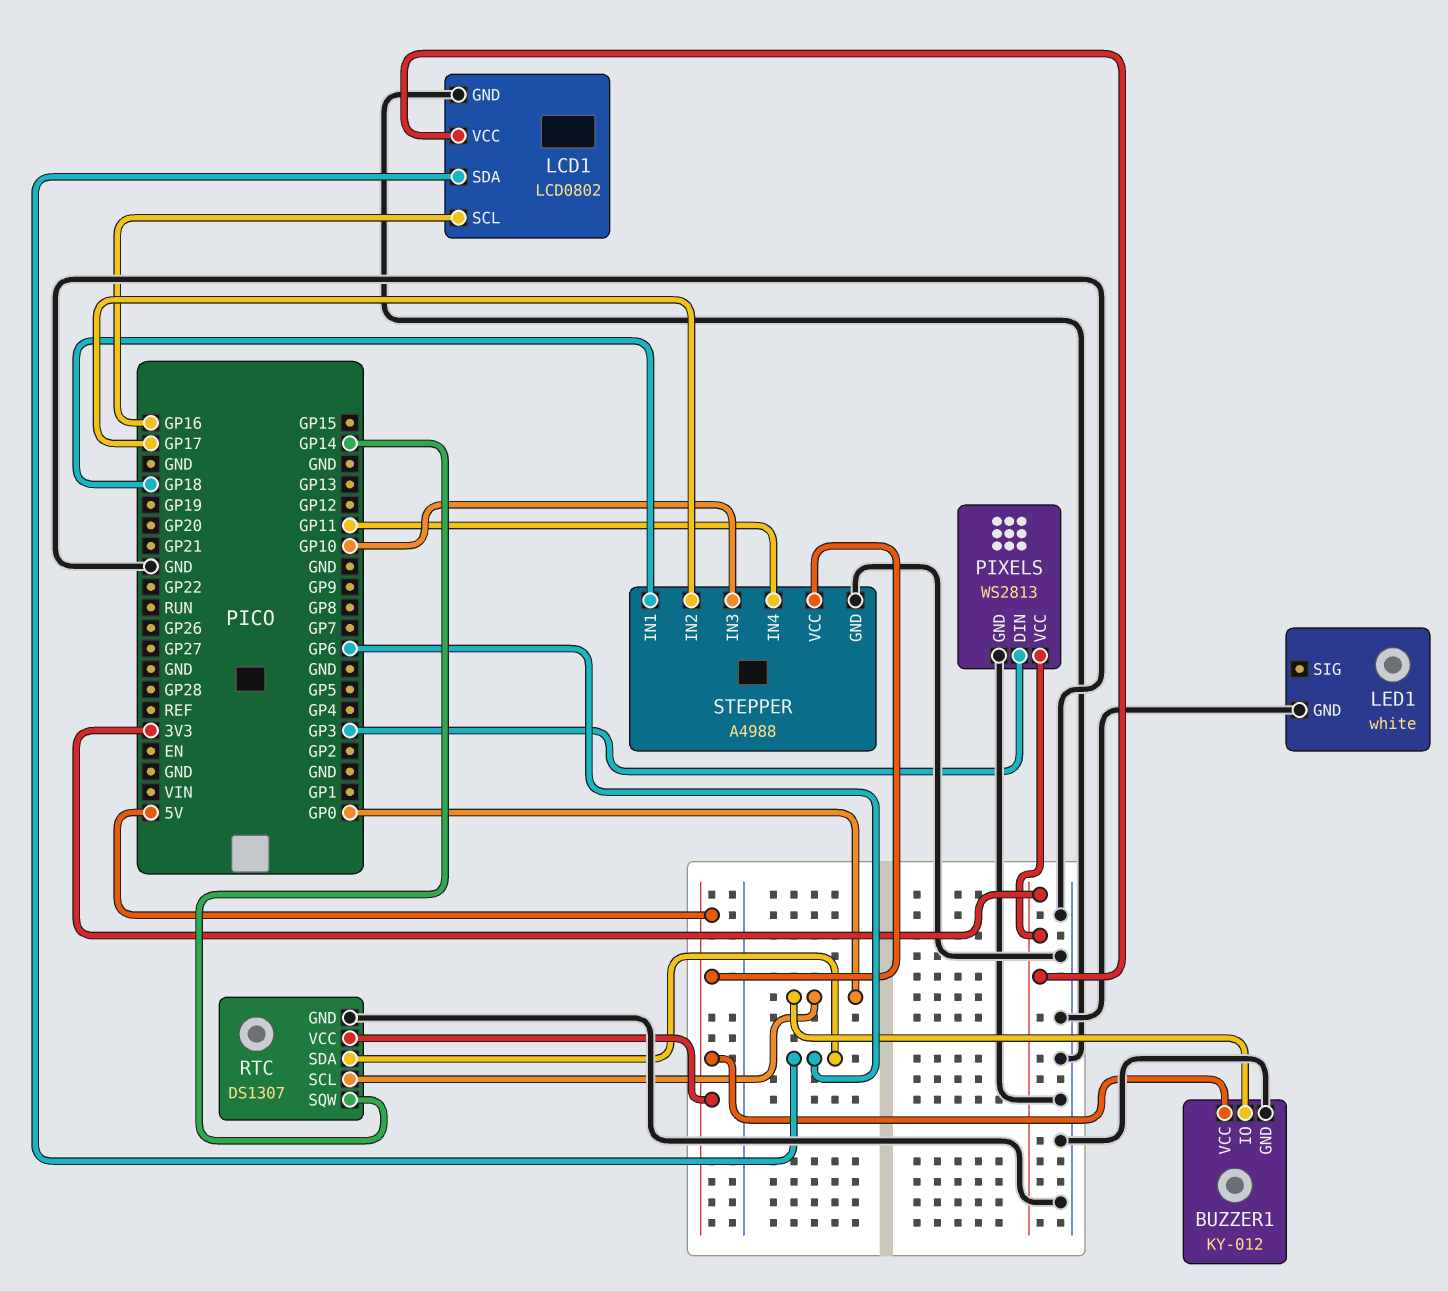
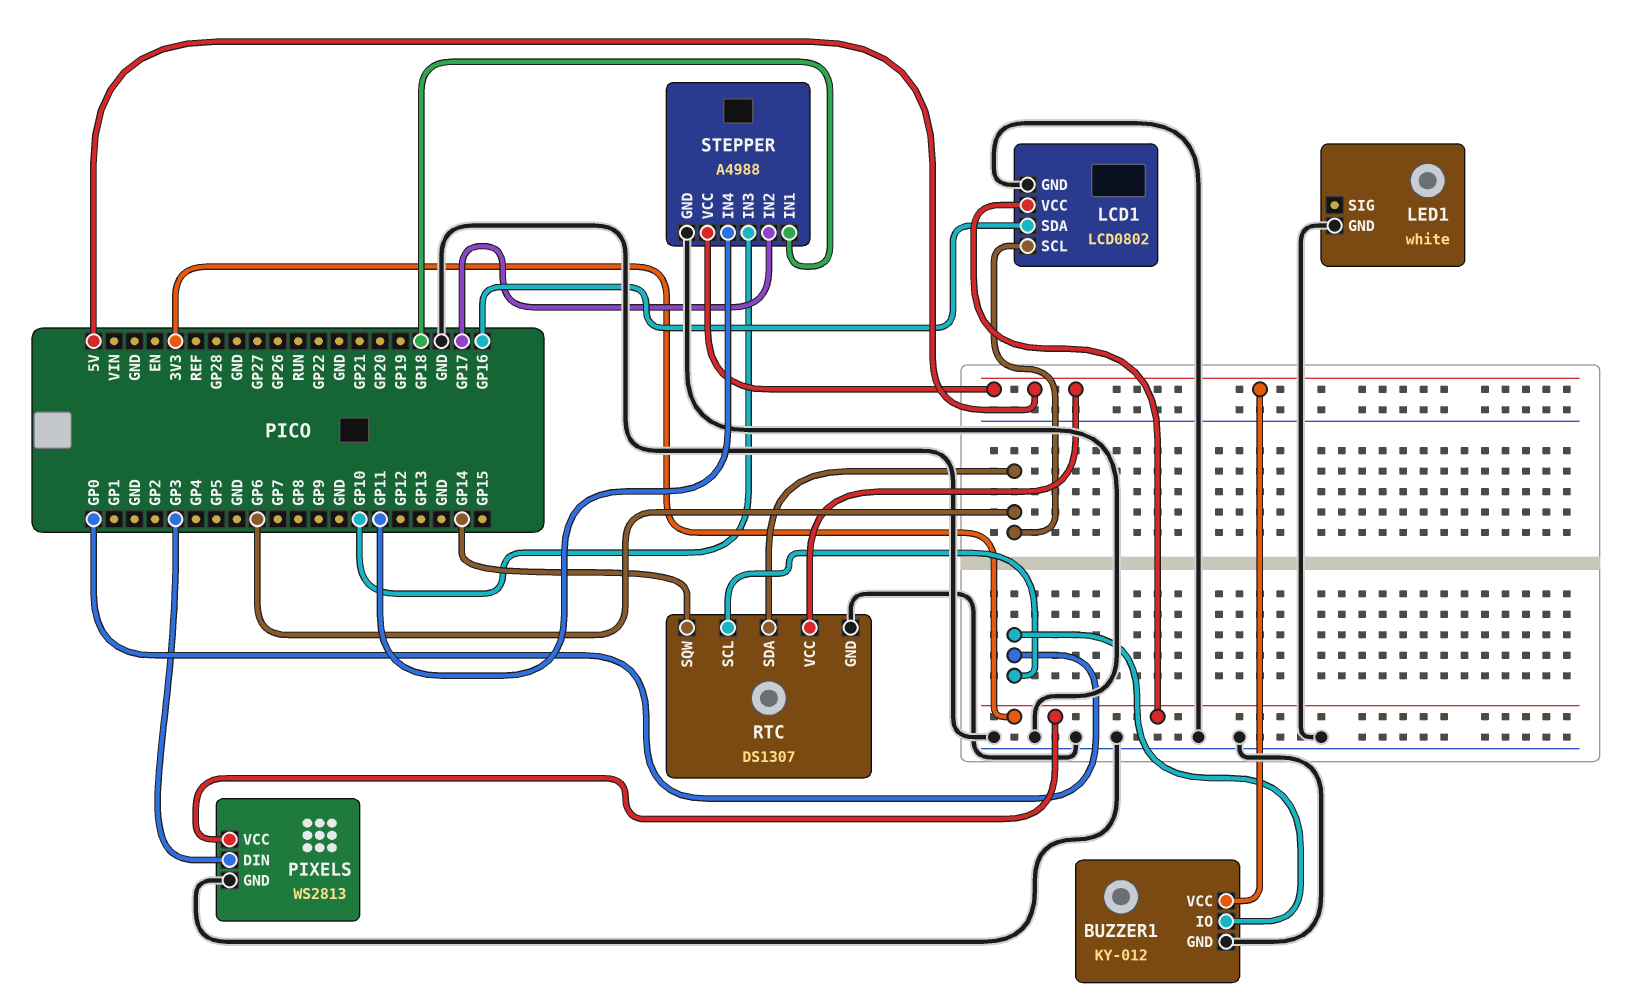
LCD1 pin SCL: GP16 -> GP6
LCD1 pin SDA: GP6 -> GP16

